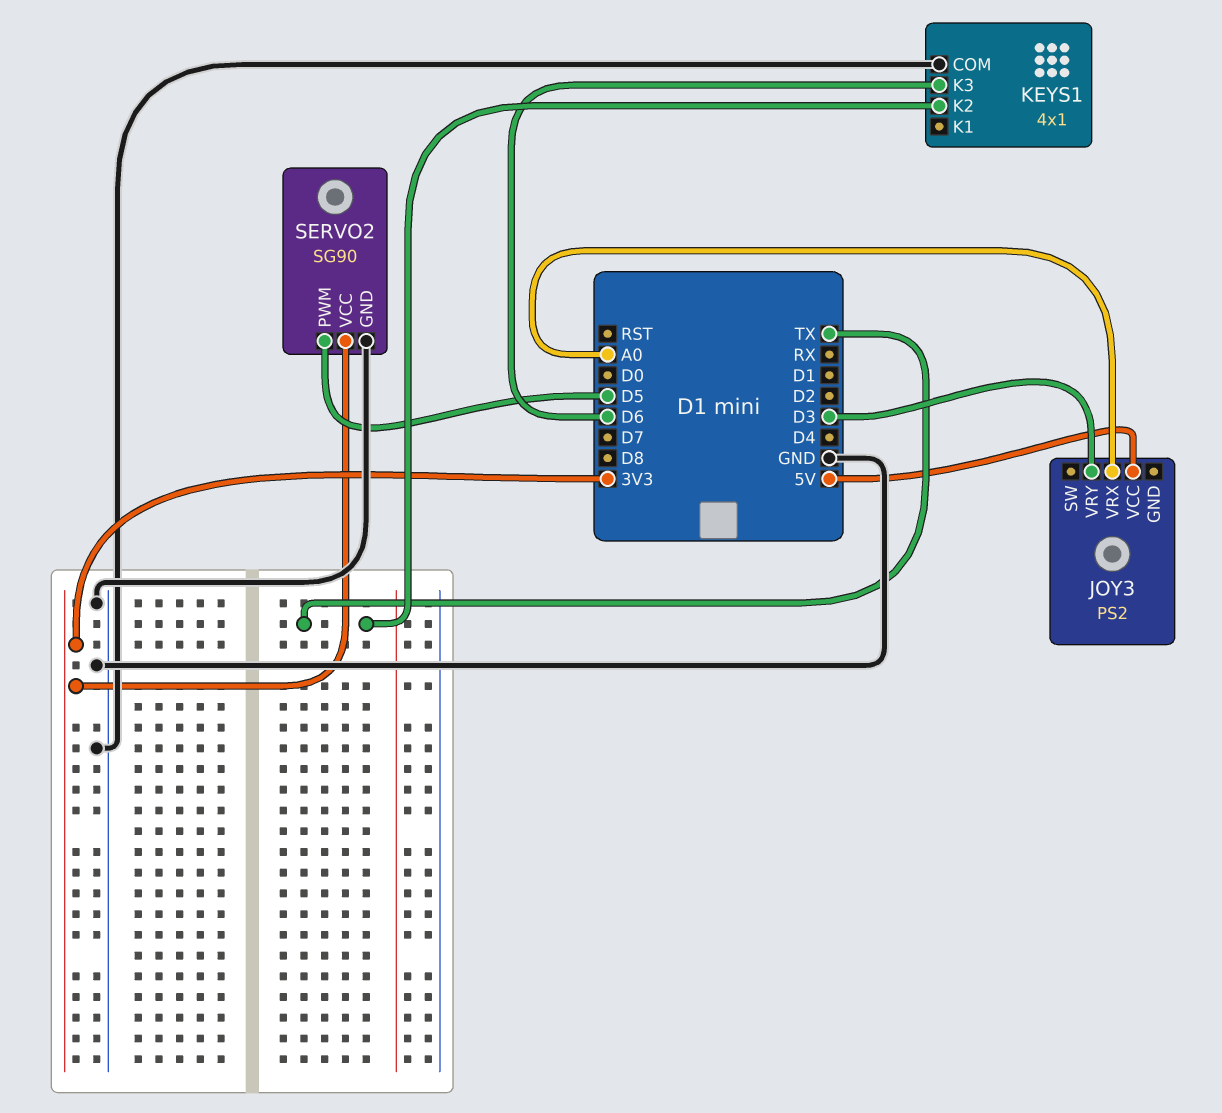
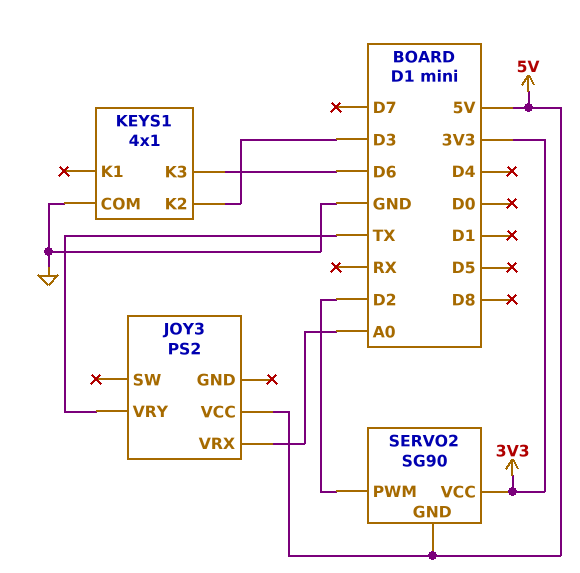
JOY3 pin VRY: D3 -> TX
KEYS1 pin K2: TX -> D3
SERVO2 pin GND: GND -> 5V
SERVO2 pin PWM: D5 -> D2

